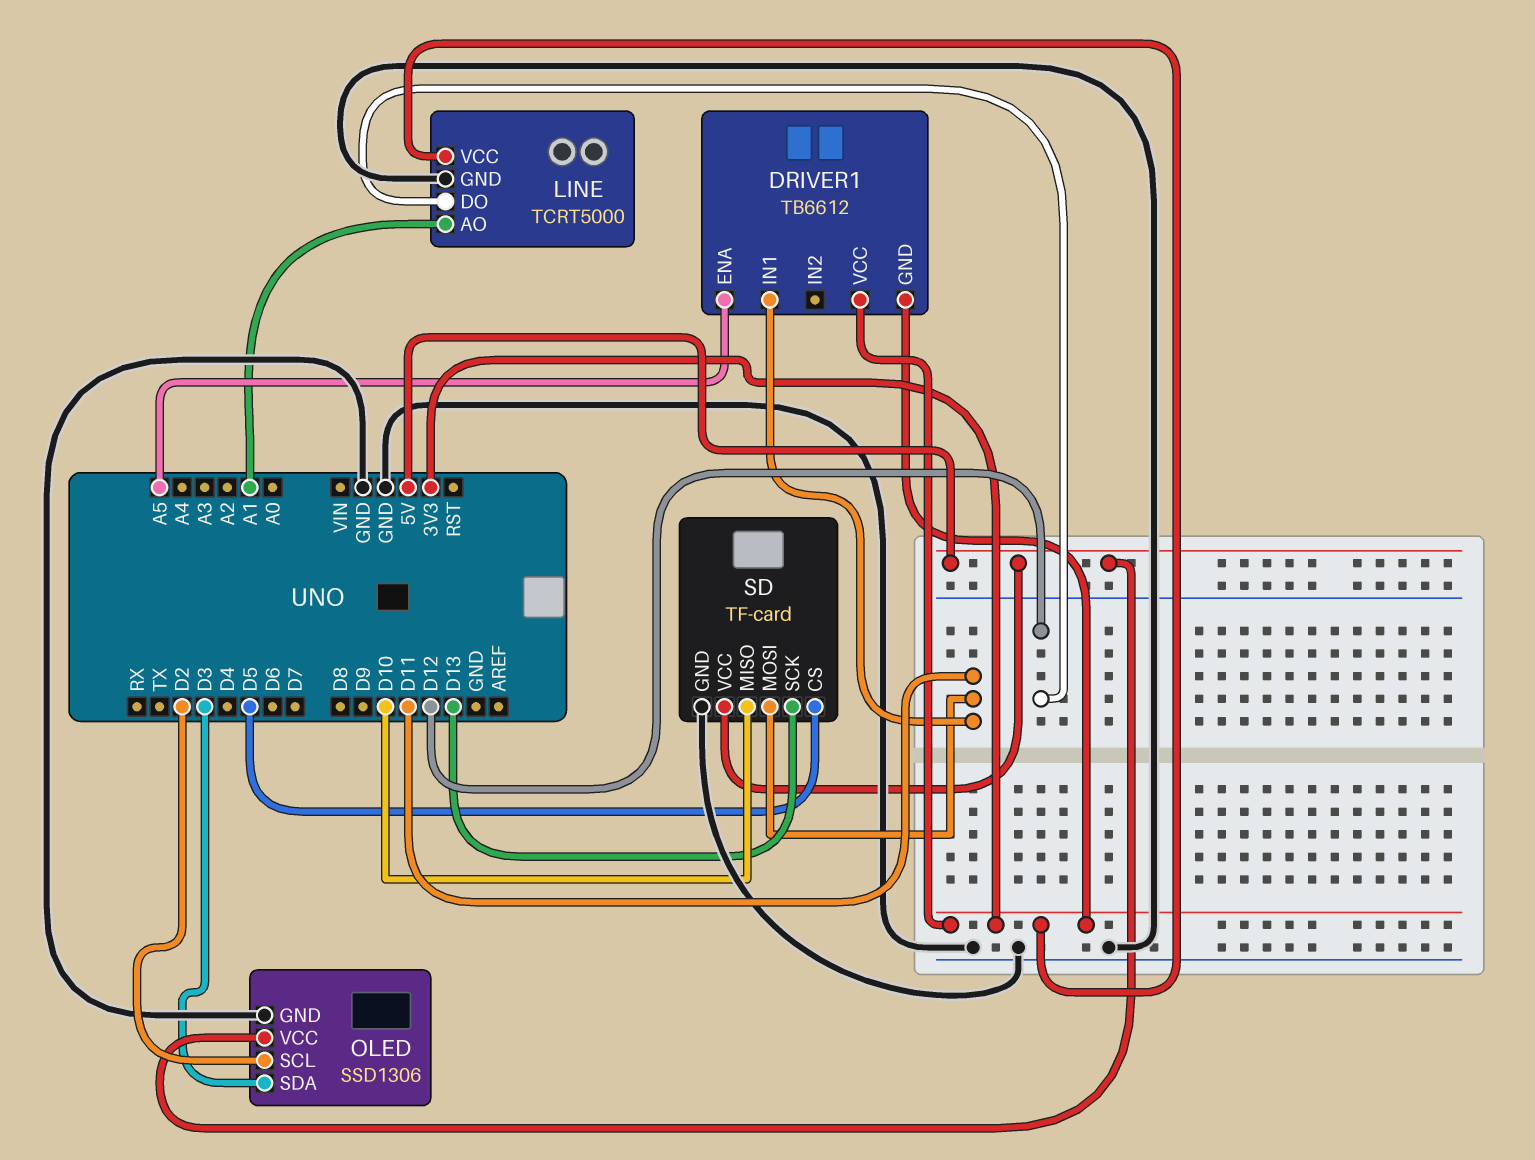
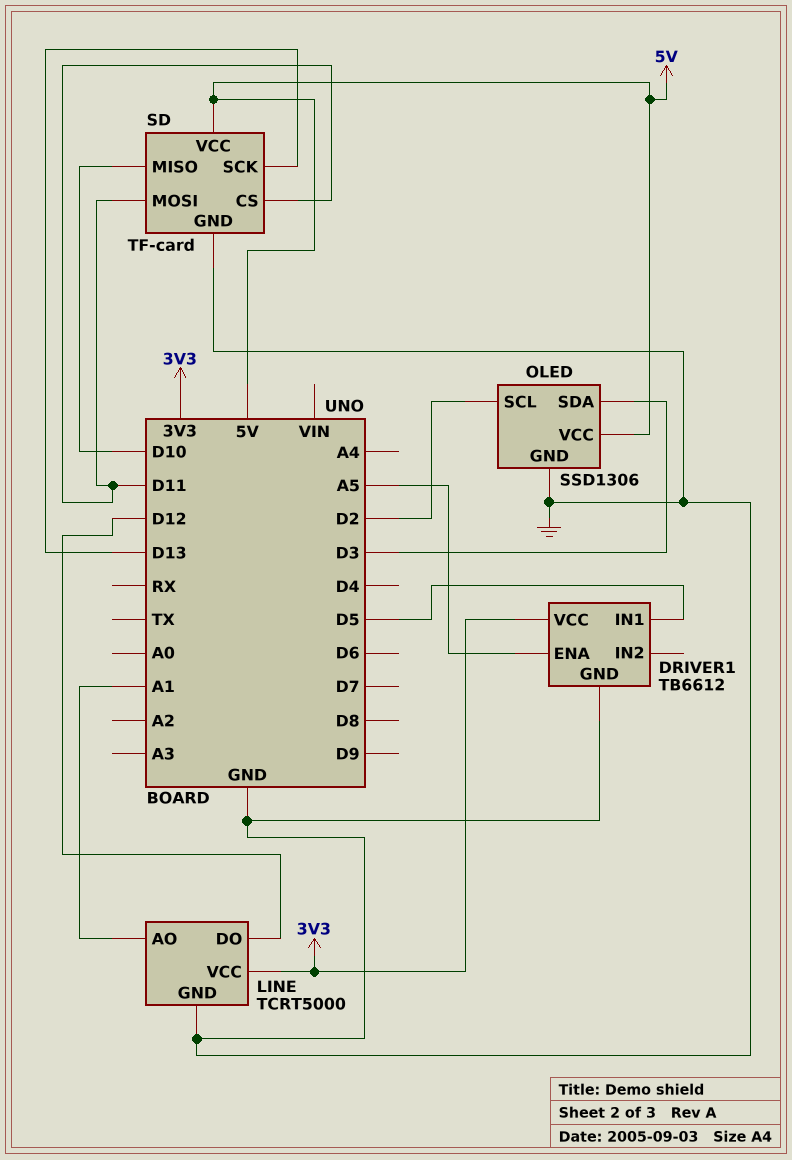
DRIVER1 pin GND: 3V3 -> GND
DRIVER1 pin IN1: D11 -> D5
SD pin CS: D5 -> D11

